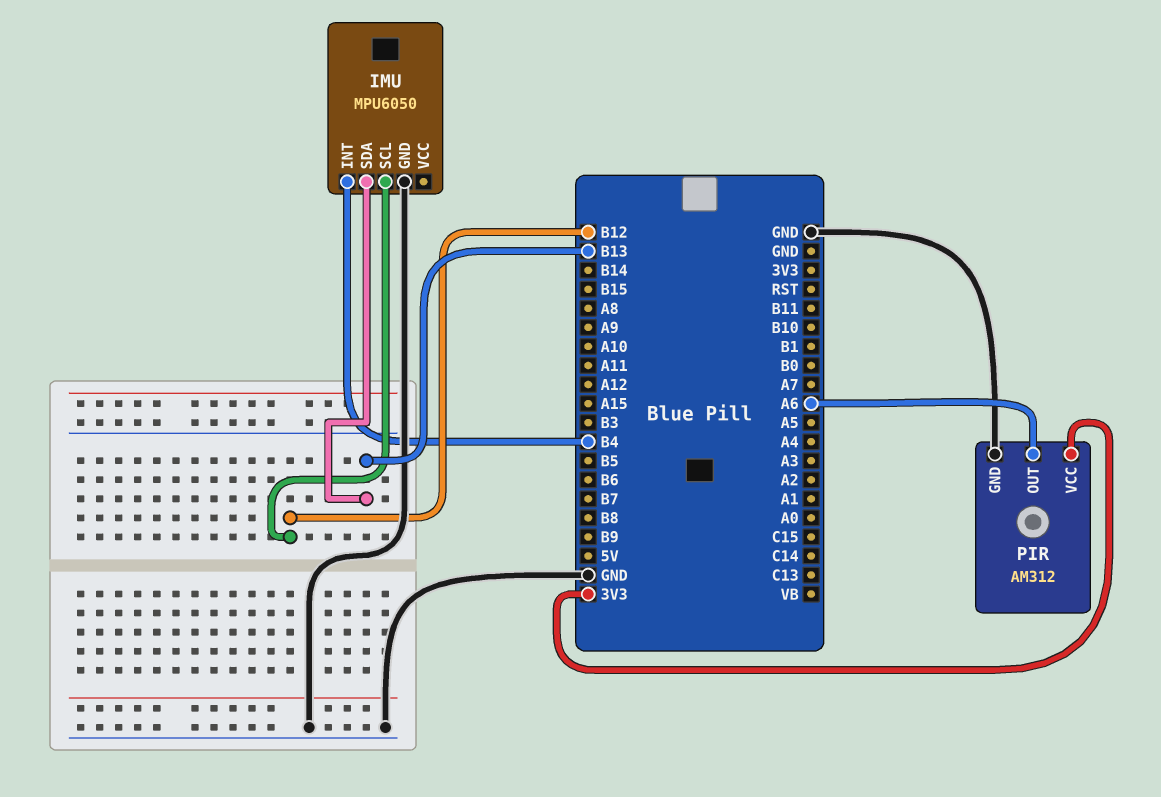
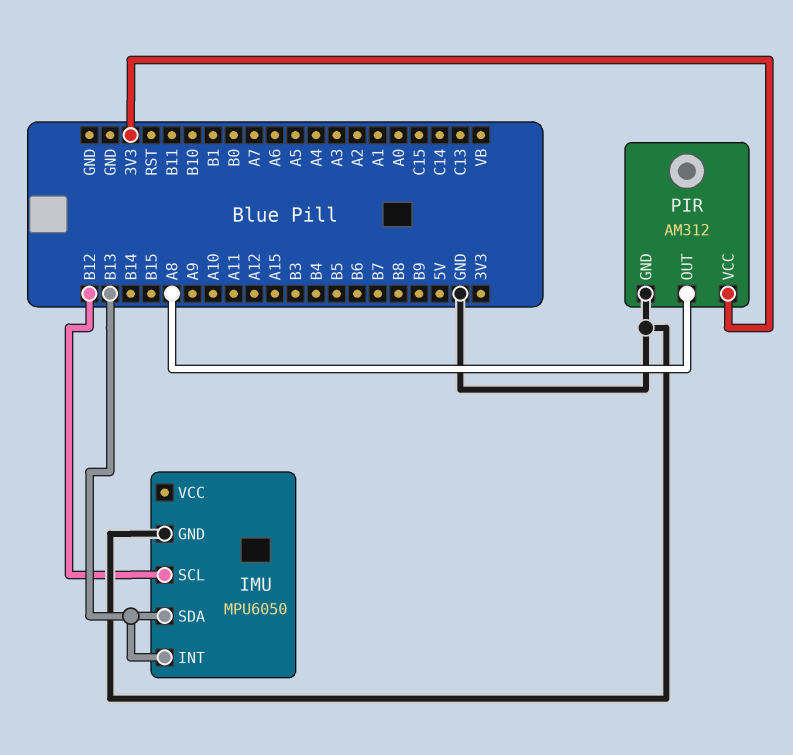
IMU pin INT: B4 -> B13
PIR pin OUT: A6 -> A8

